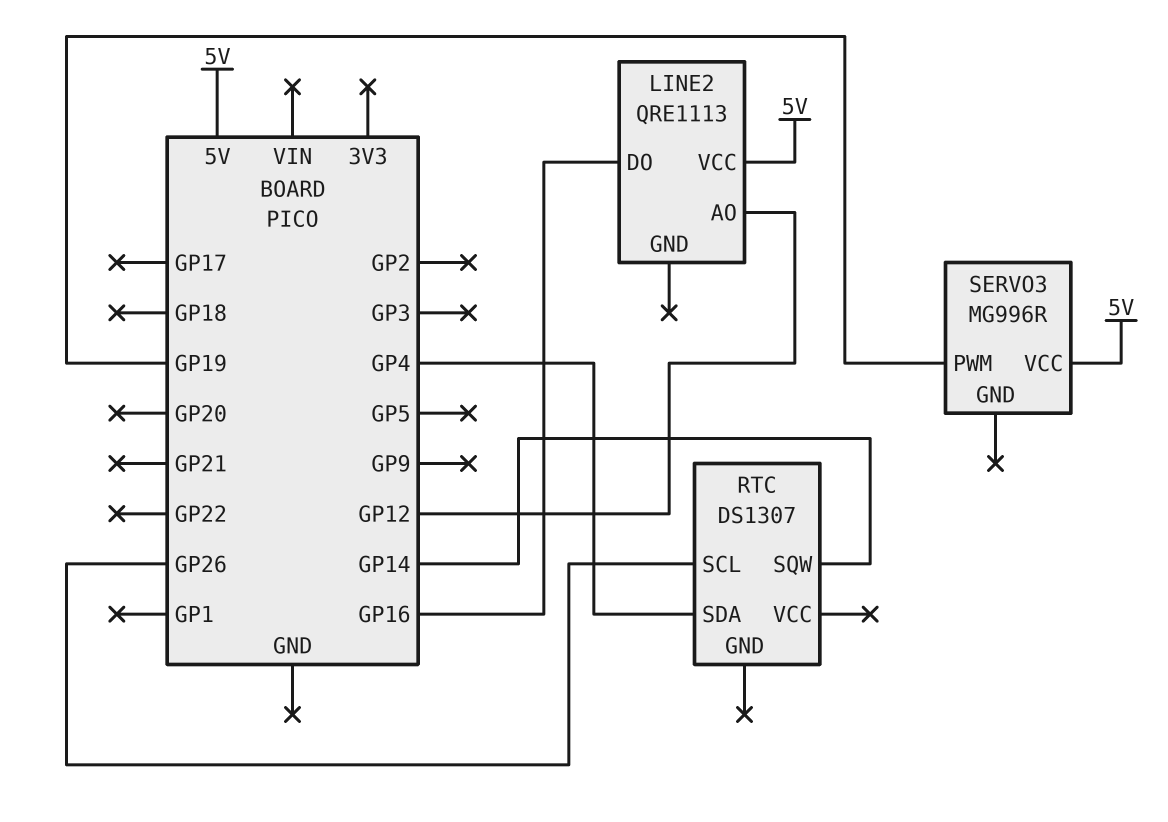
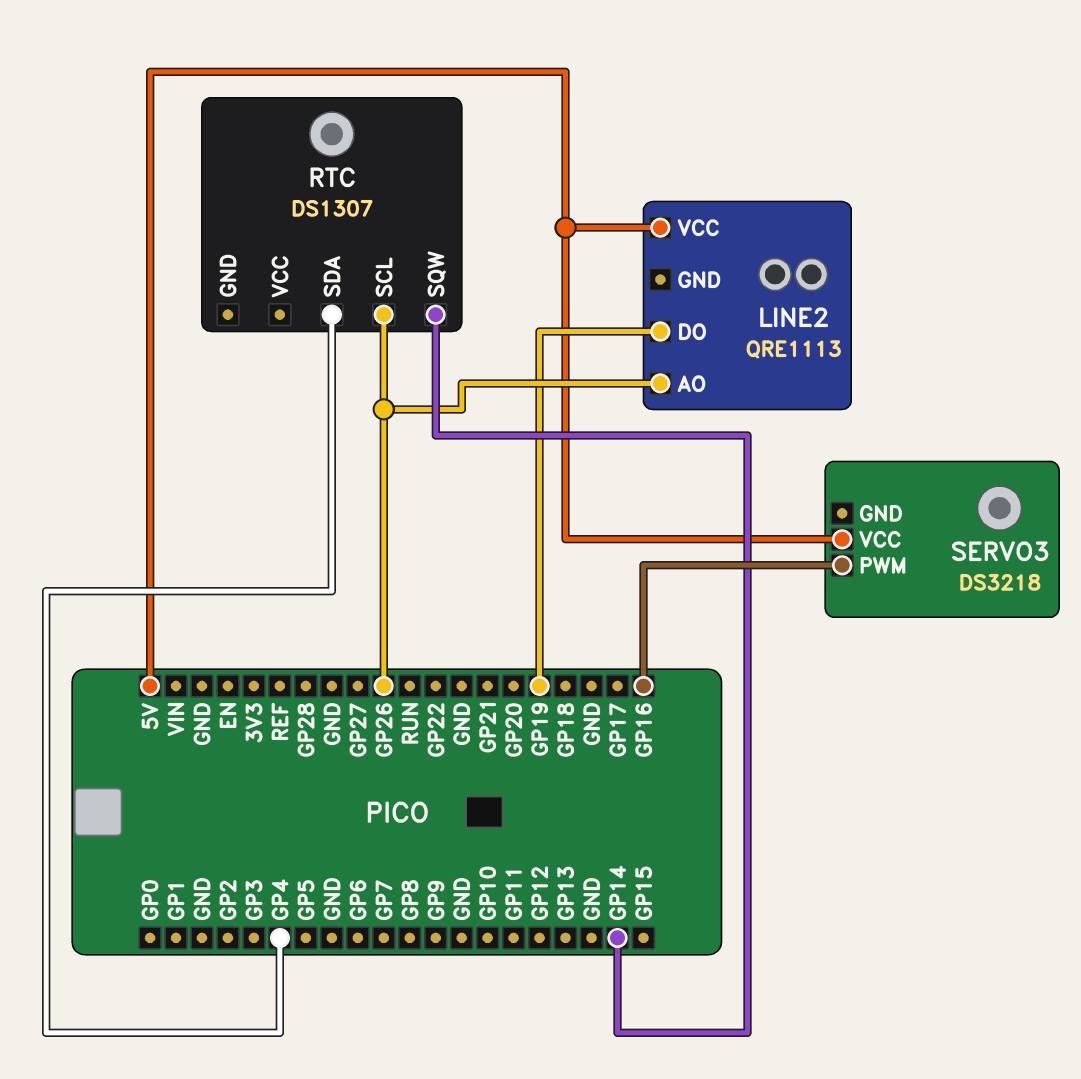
LINE2 pin AO: GP12 -> GP26
LINE2 pin DO: GP16 -> GP19
SERVO3: MG996R -> DS3218
SERVO3 pin PWM: GP19 -> GP16

